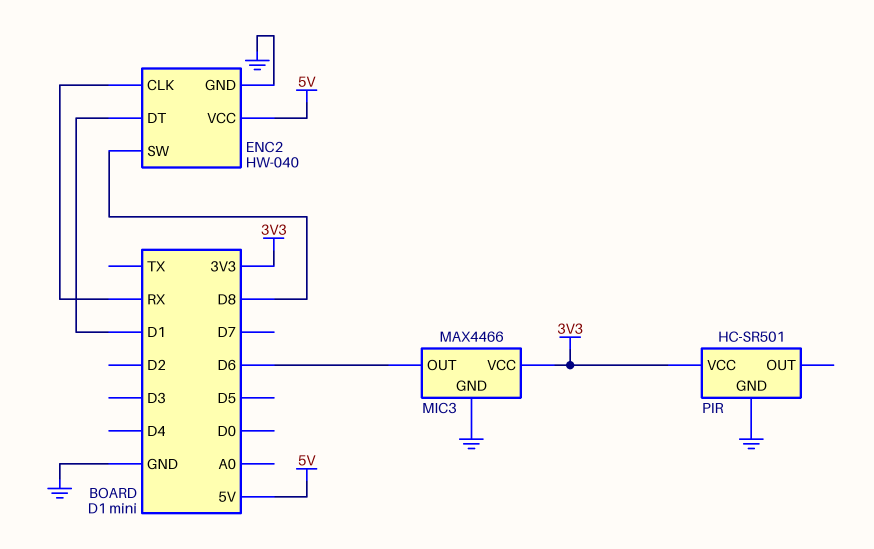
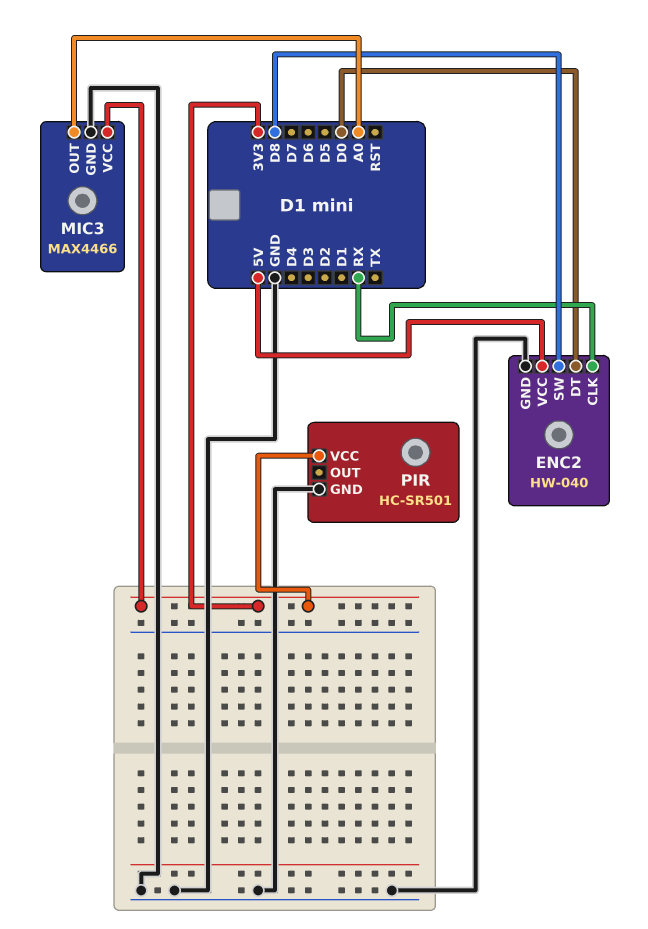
ENC2 pin DT: D1 -> D0
MIC3 pin OUT: D6 -> A0

